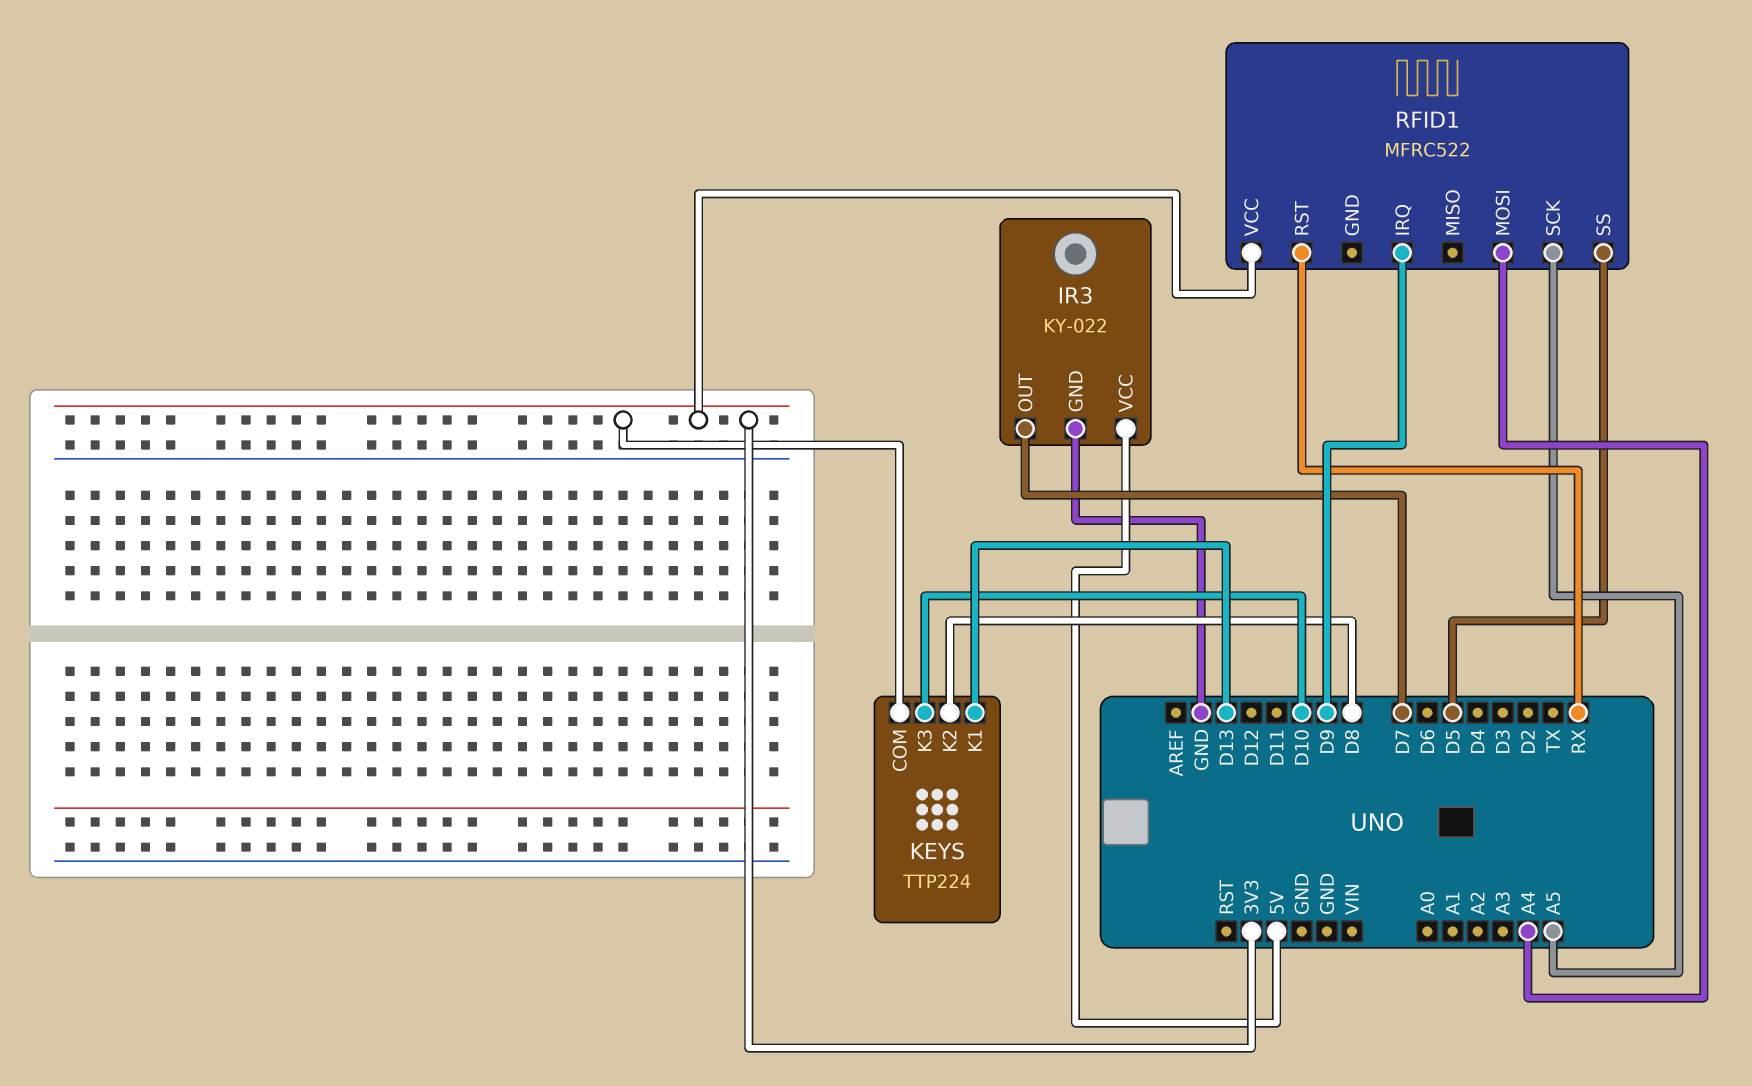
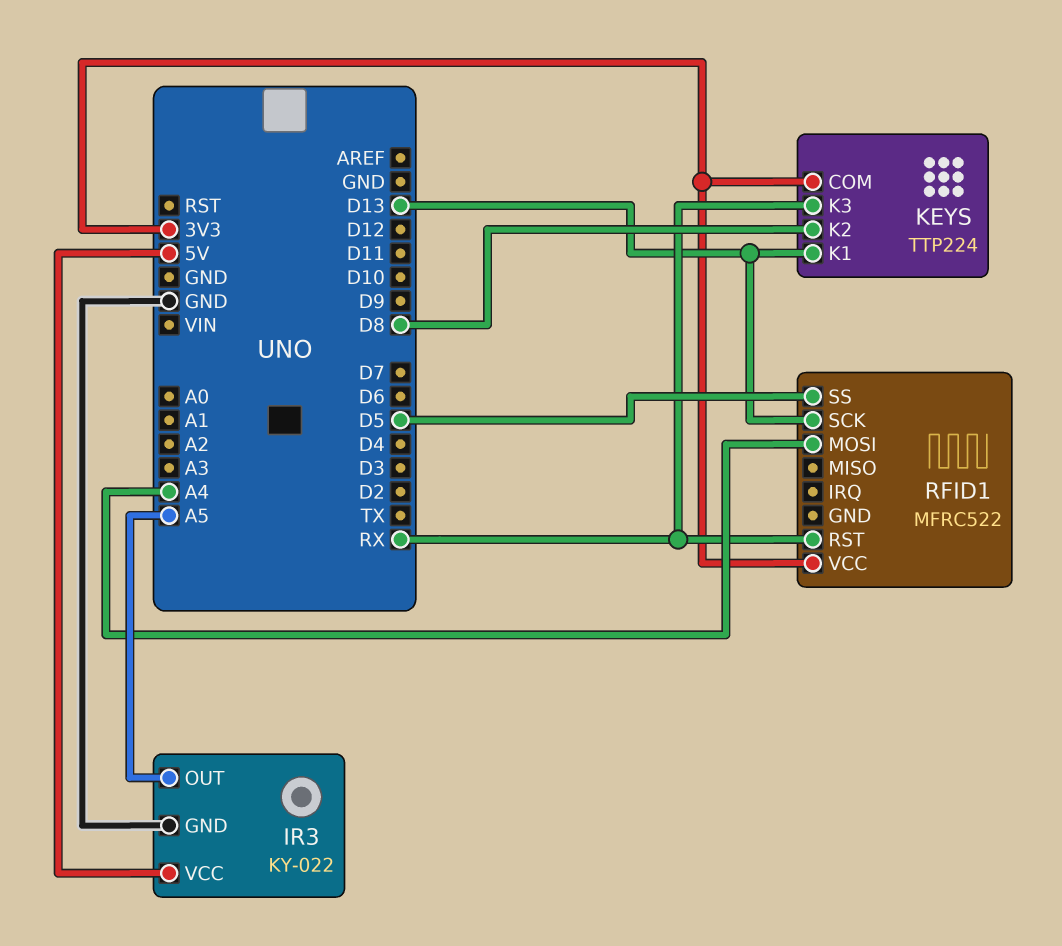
IR3 pin OUT: D7 -> A5
KEYS pin K3: D10 -> RX
RFID1 pin IRQ: D9 -> none
RFID1 pin SCK: A5 -> D13

